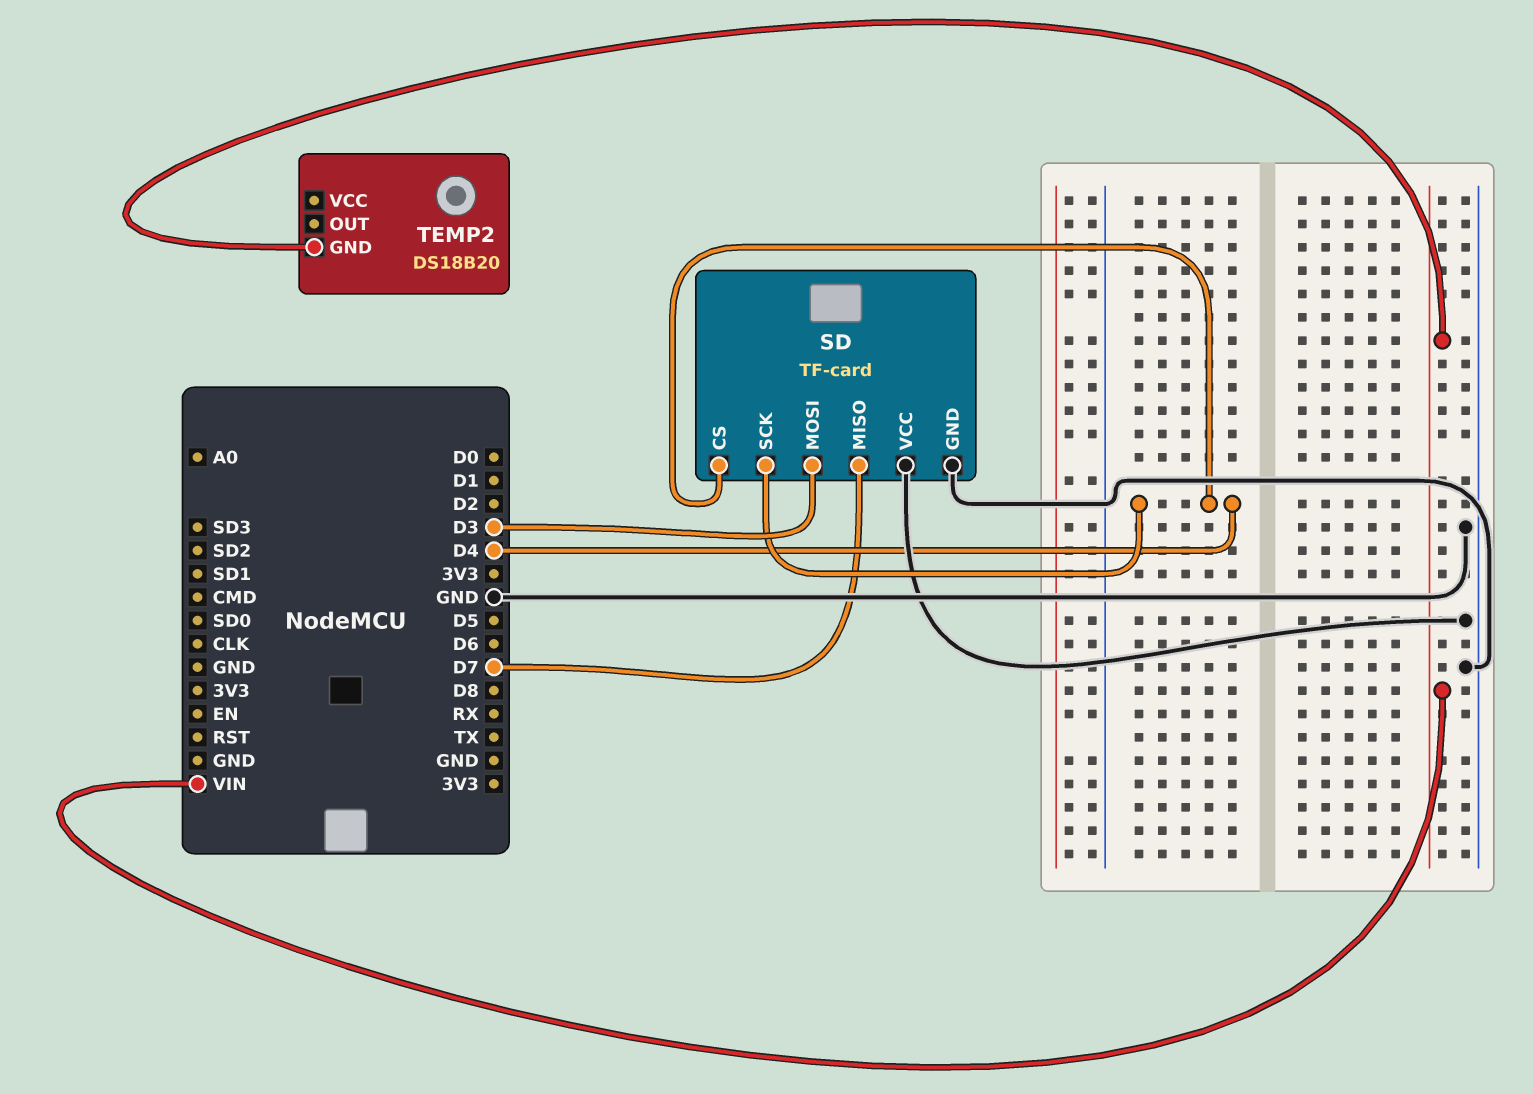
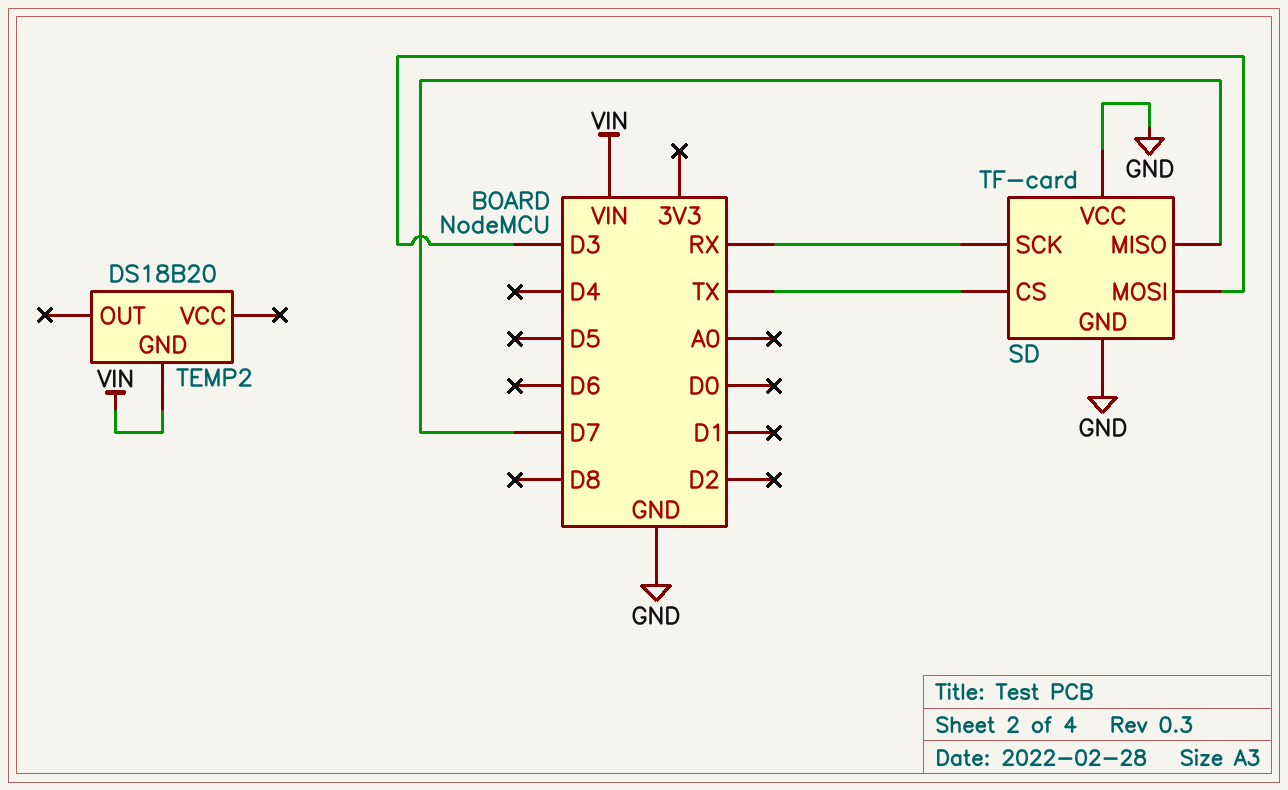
SD pin CS: D4 -> TX
SD pin SCK: D4 -> RX

